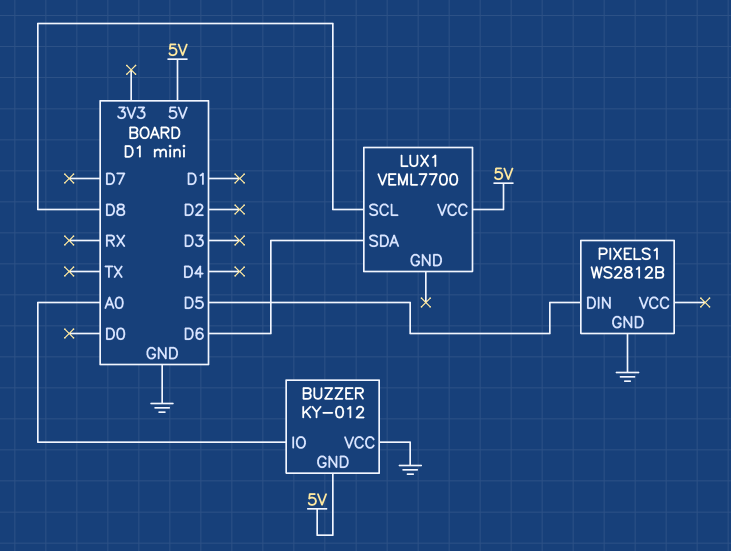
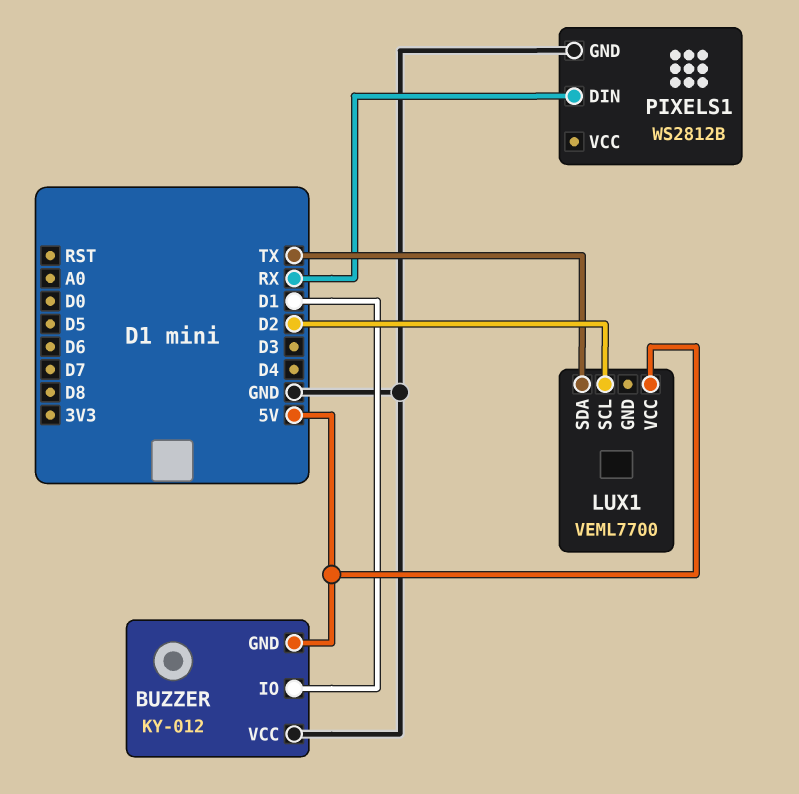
BUZZER pin IO: A0 -> D1
LUX1 pin SCL: D8 -> D2
LUX1 pin SDA: D6 -> TX
PIXELS1 pin DIN: D5 -> RX

